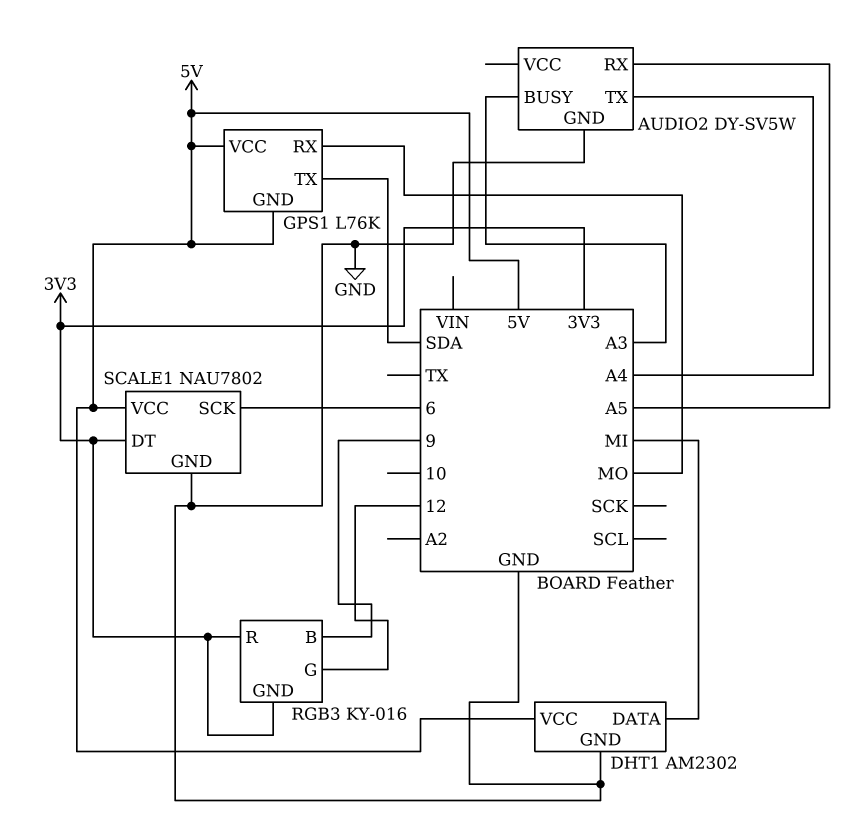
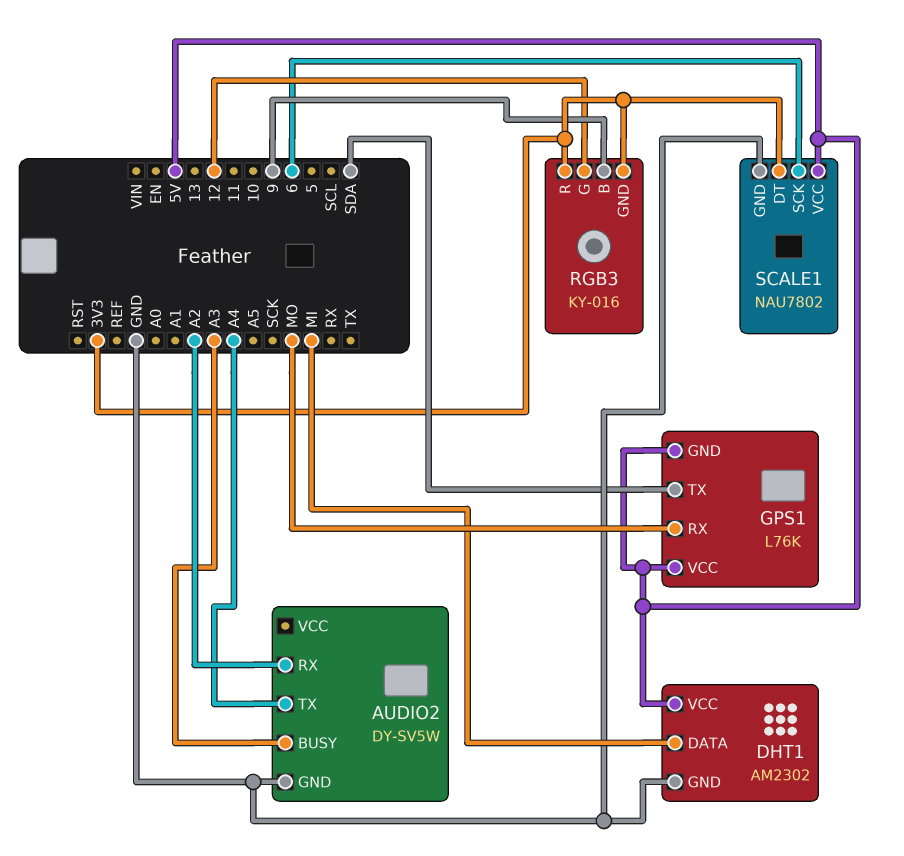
AUDIO2 pin RX: A5 -> A2

